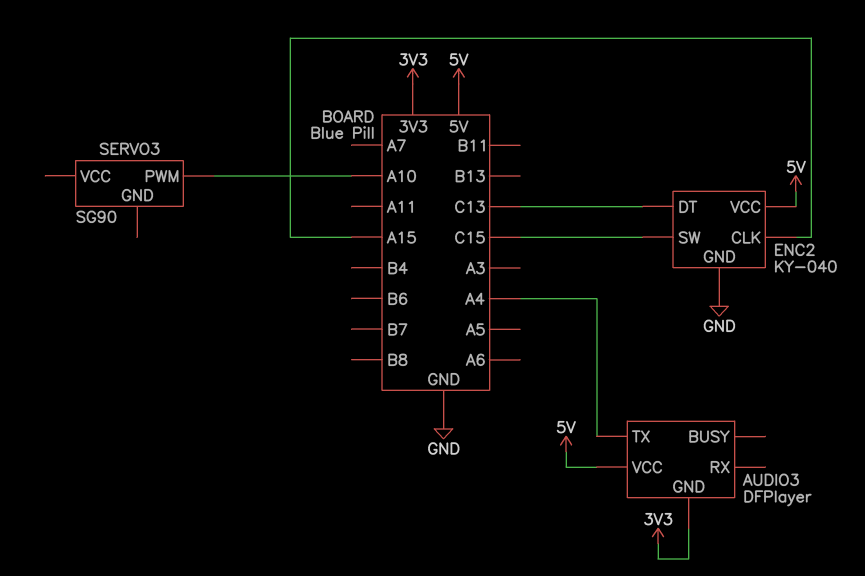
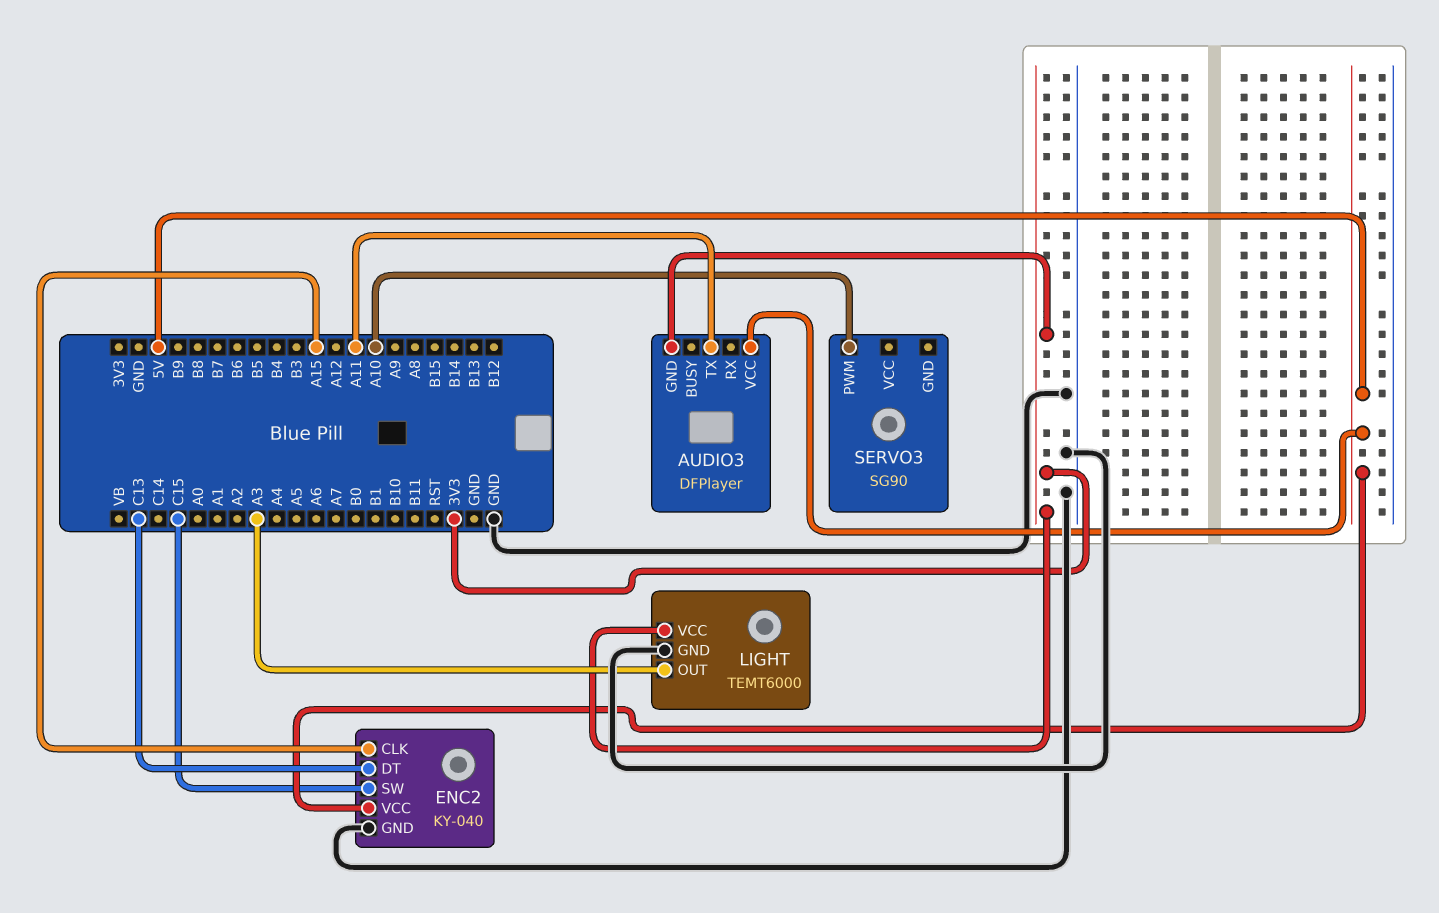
AUDIO3 pin TX: A4 -> A11
LIGHT: none -> TEMT6000
LIGHT pin GND: none -> GND
LIGHT pin OUT: none -> A3
LIGHT pin VCC: none -> 3V3

